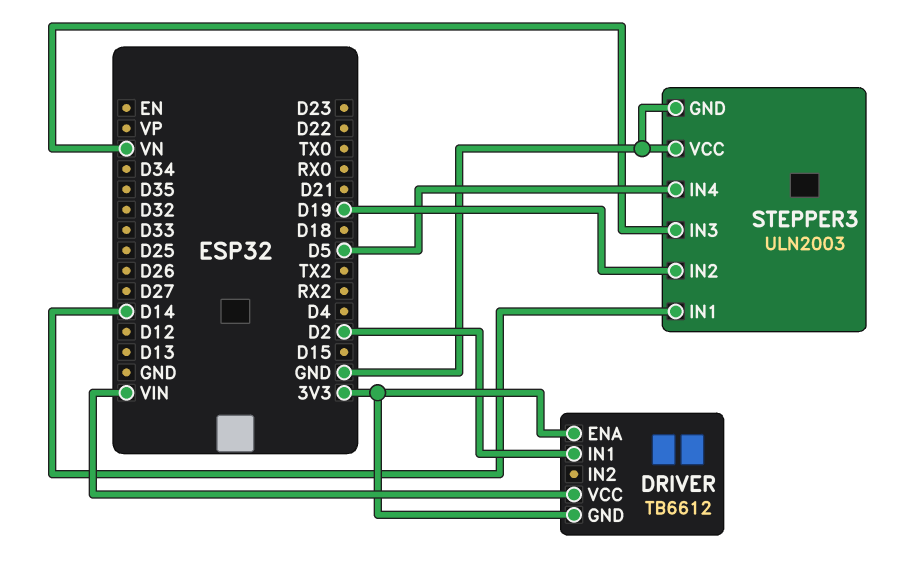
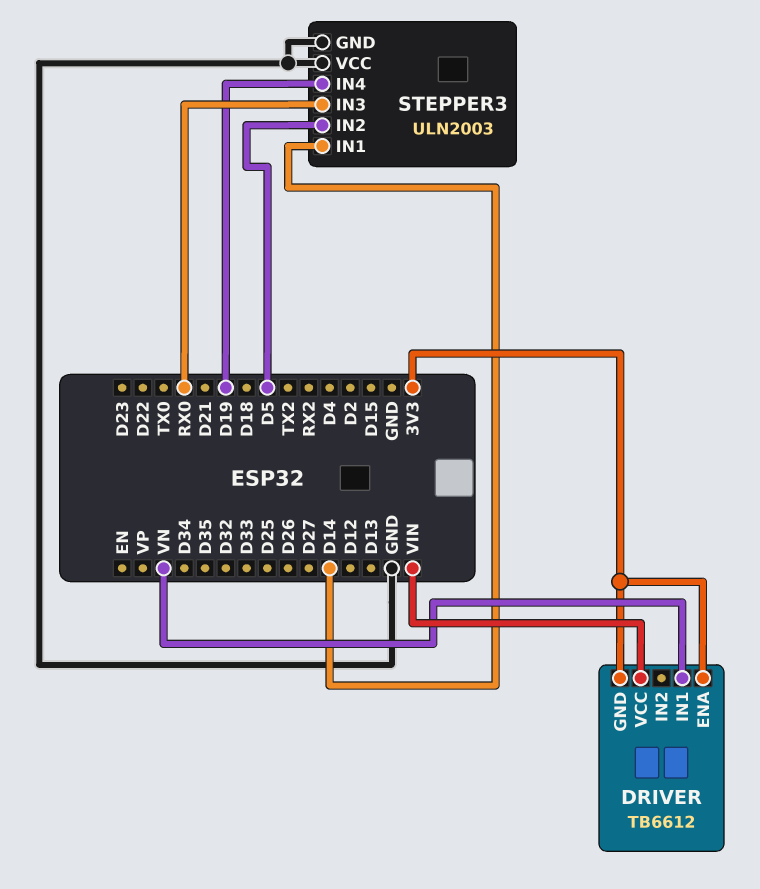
DRIVER pin IN1: D2 -> VN
STEPPER3 pin IN2: D19 -> D5
STEPPER3 pin IN3: VN -> RX0
STEPPER3 pin IN4: D5 -> D19

